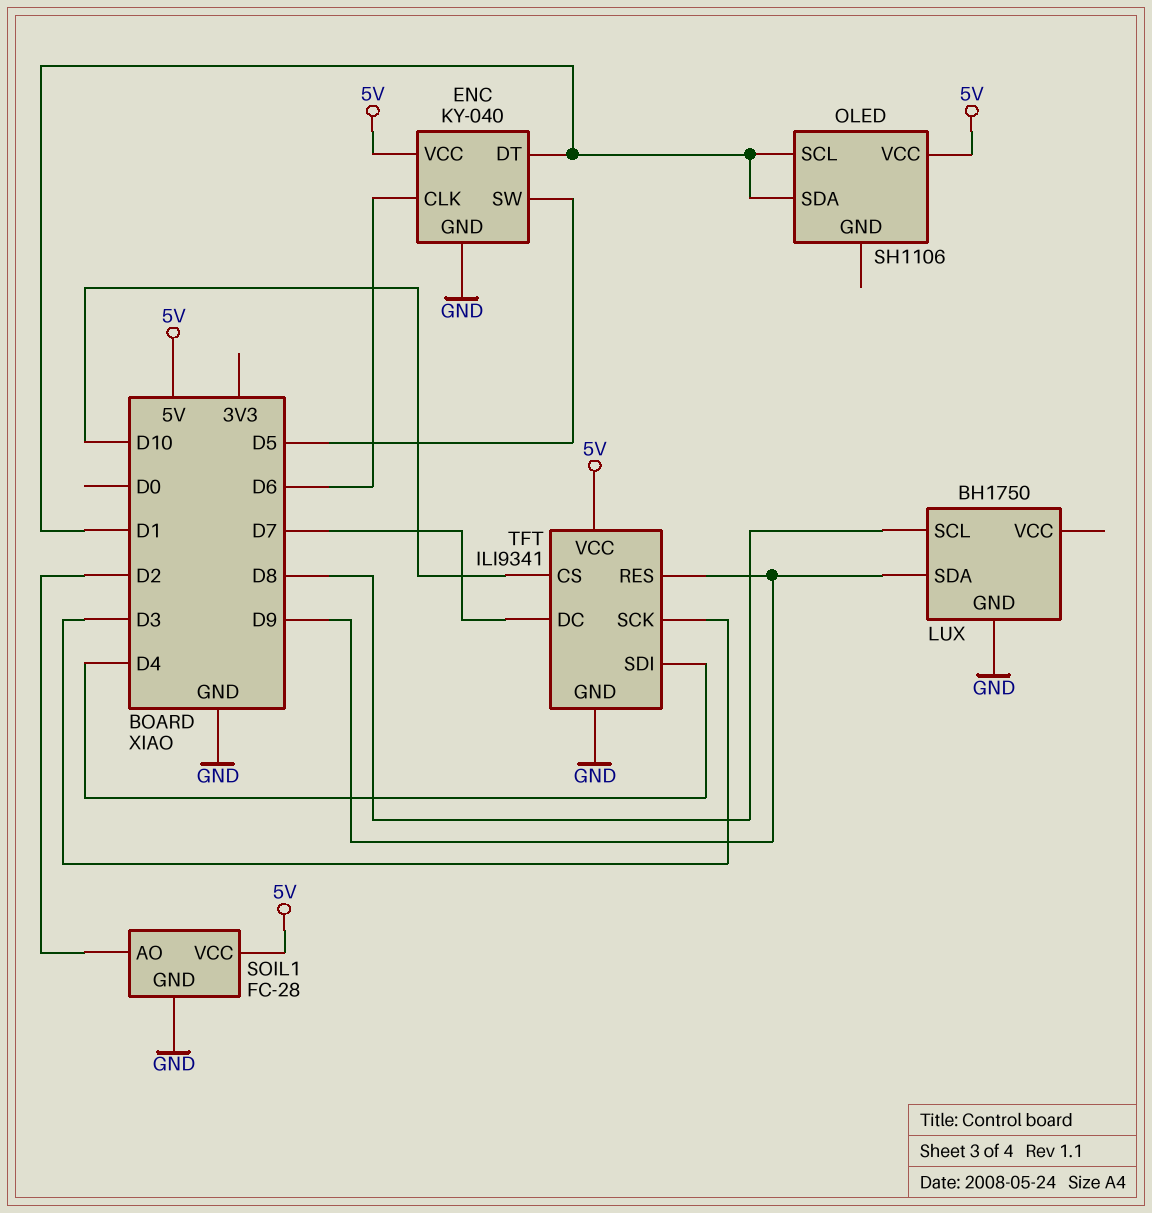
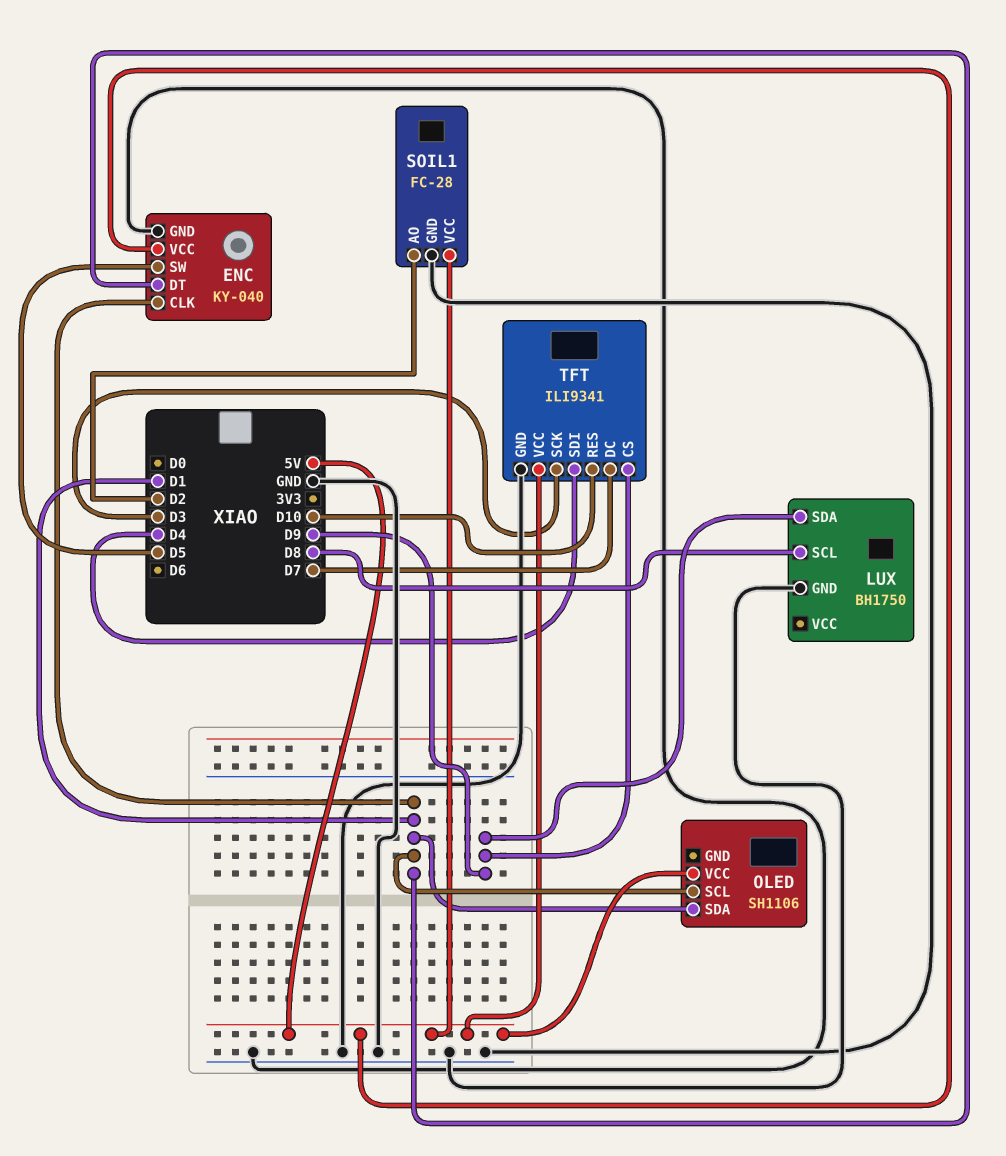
ENC pin CLK: D6 -> D1
TFT pin CS: D10 -> D9
TFT pin RES: D9 -> D10

